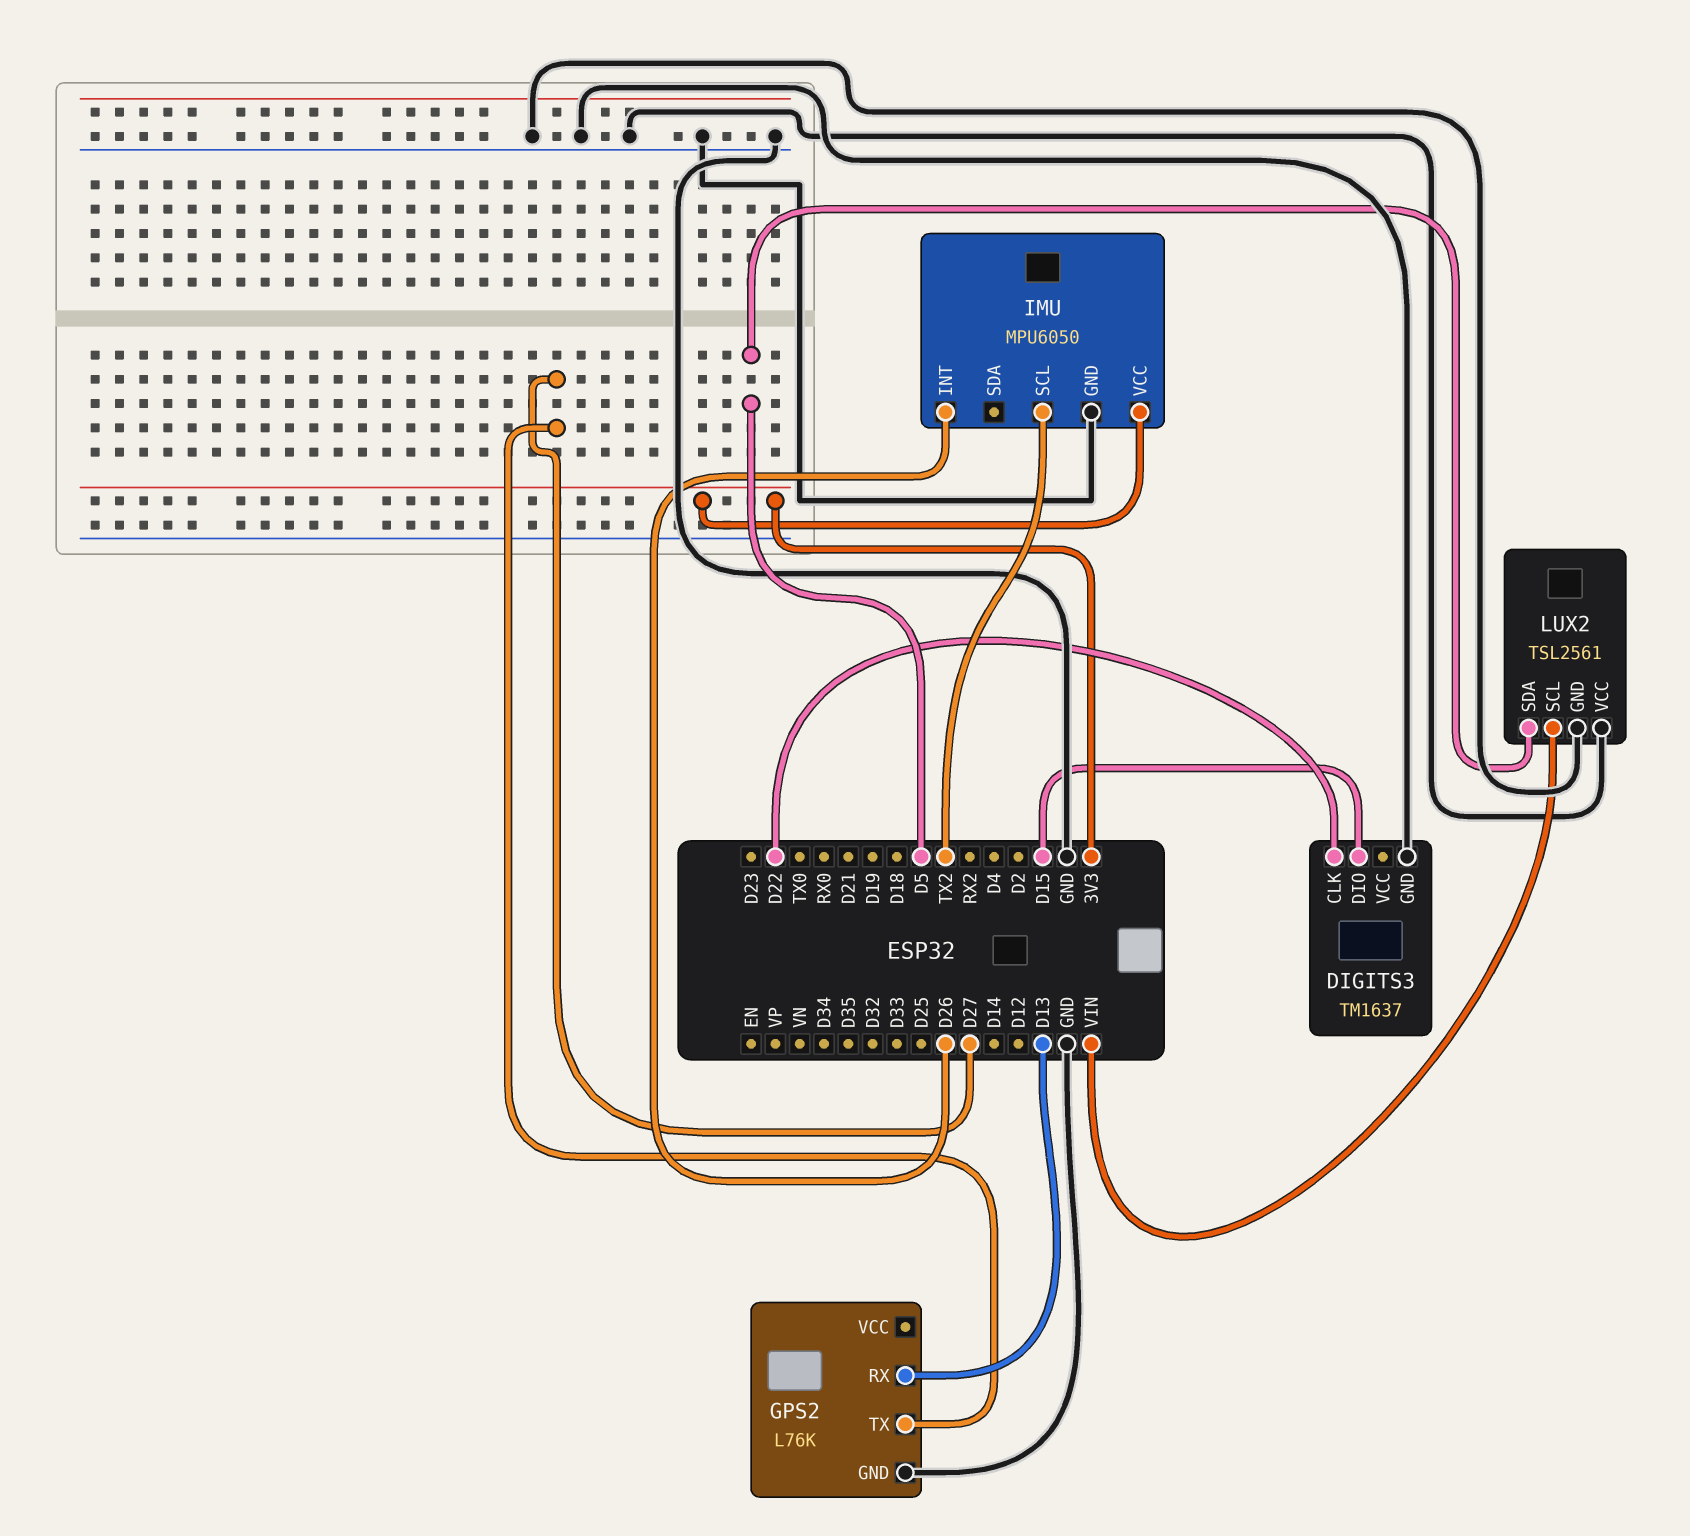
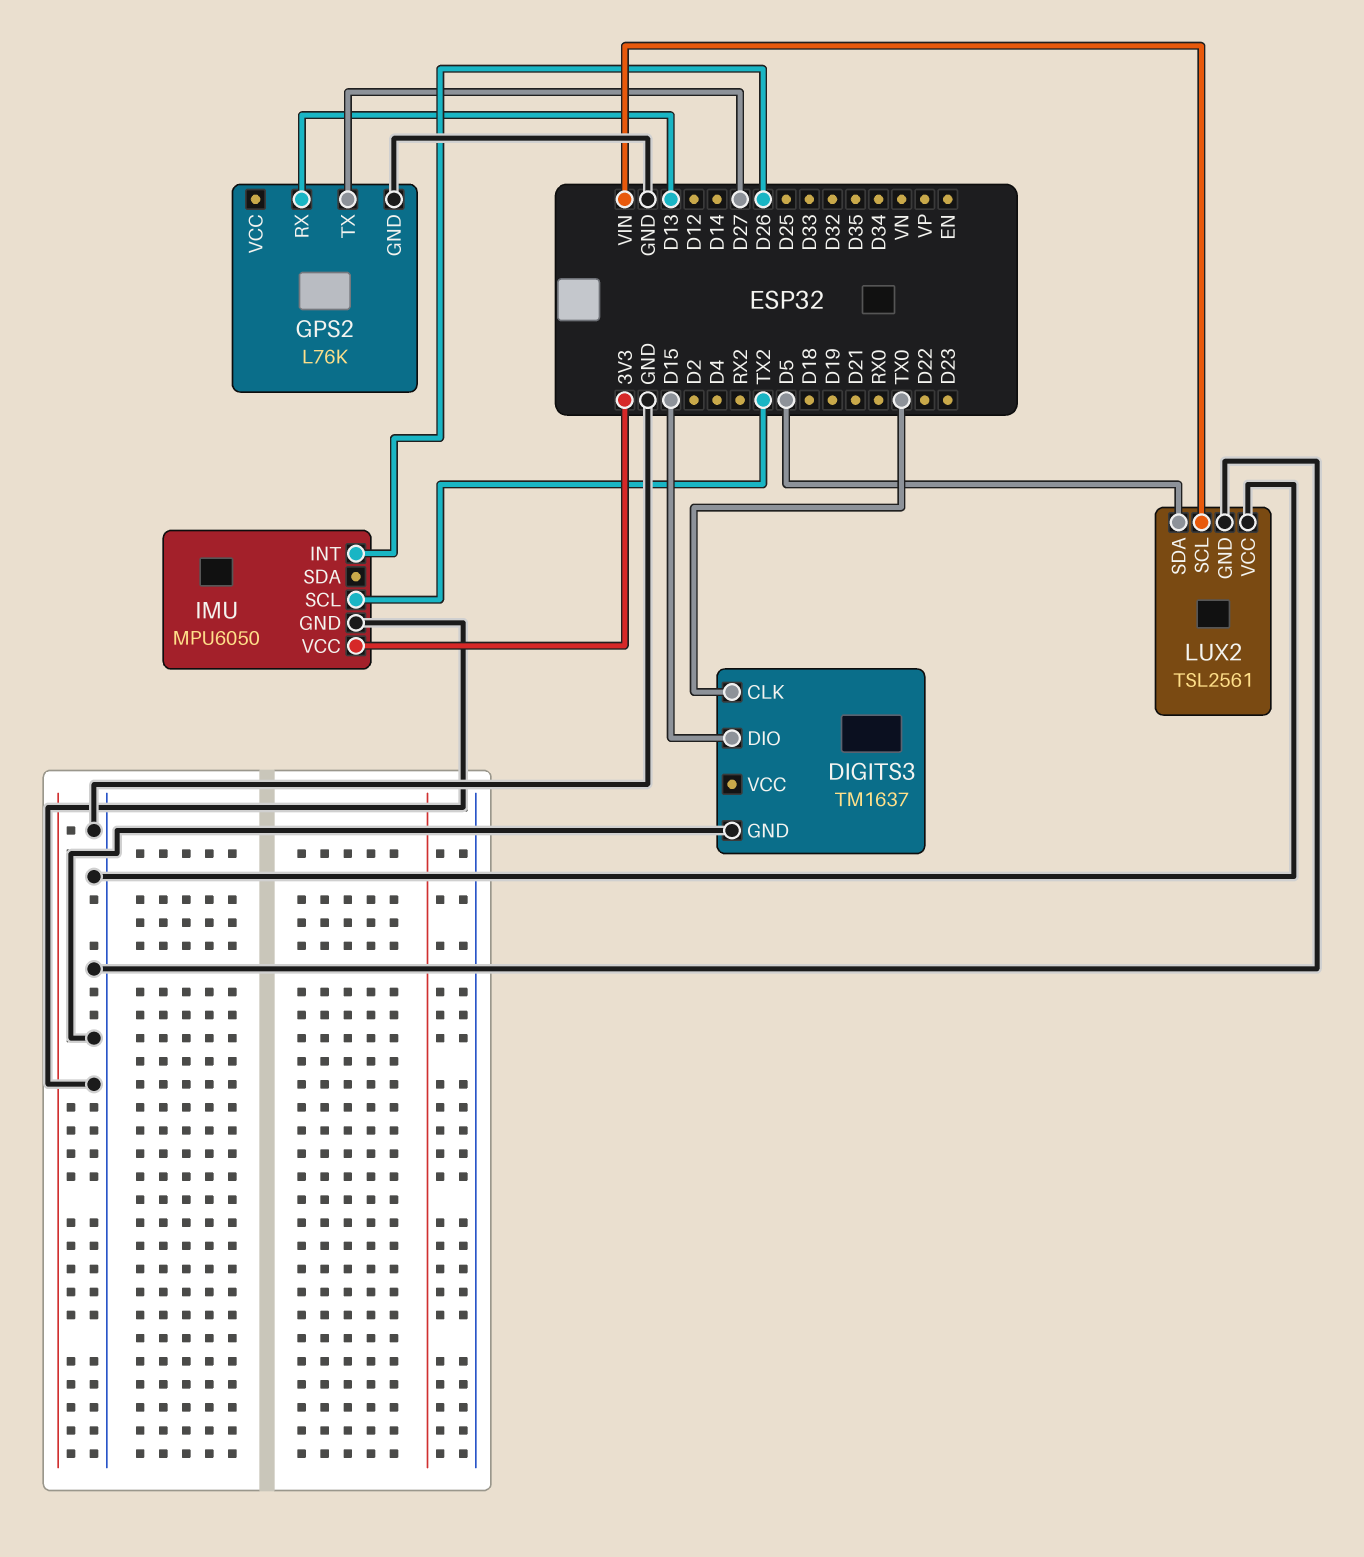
DIGITS3 pin CLK: D22 -> TX0

